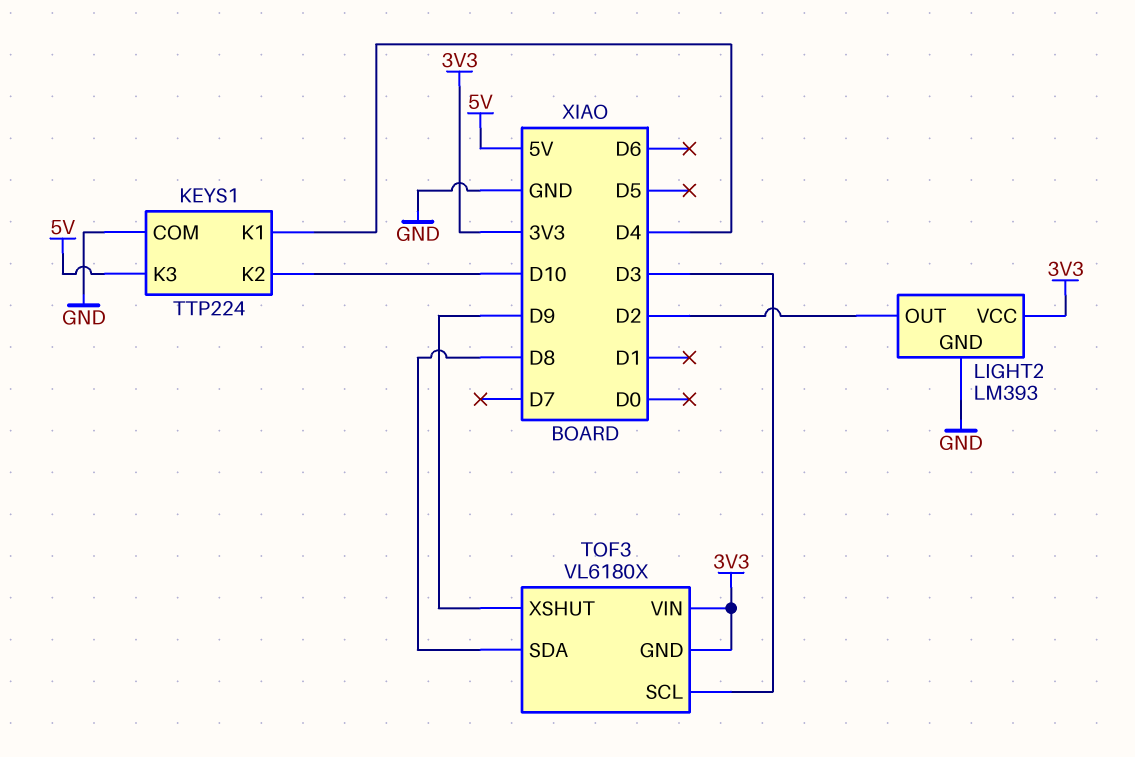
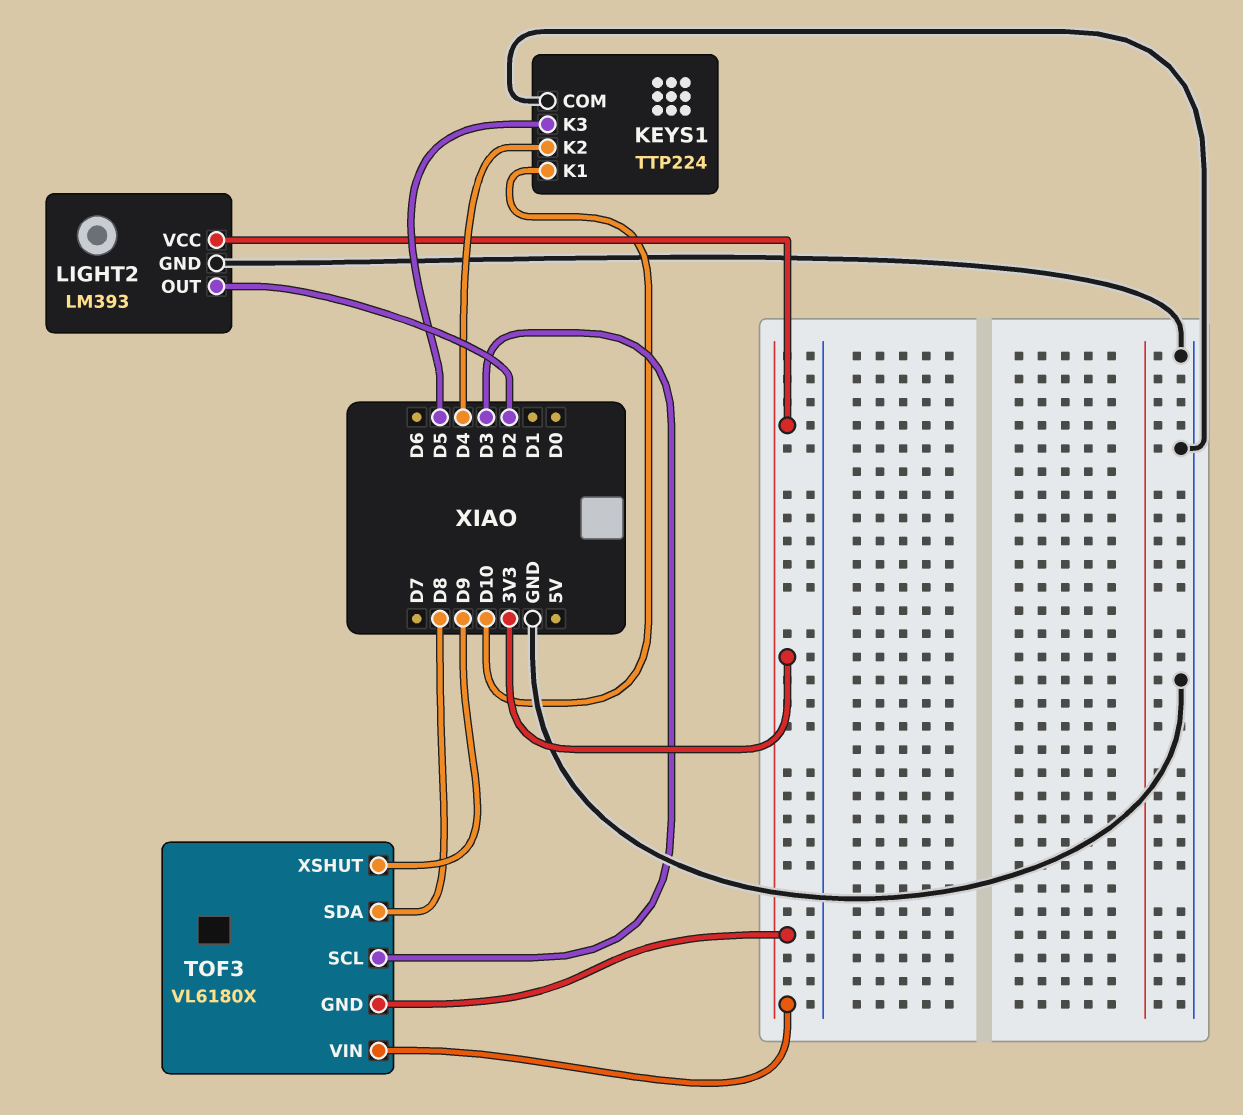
KEYS1 pin K1: D4 -> D10
KEYS1 pin K2: D10 -> D4
KEYS1 pin K3: 5V -> D5

